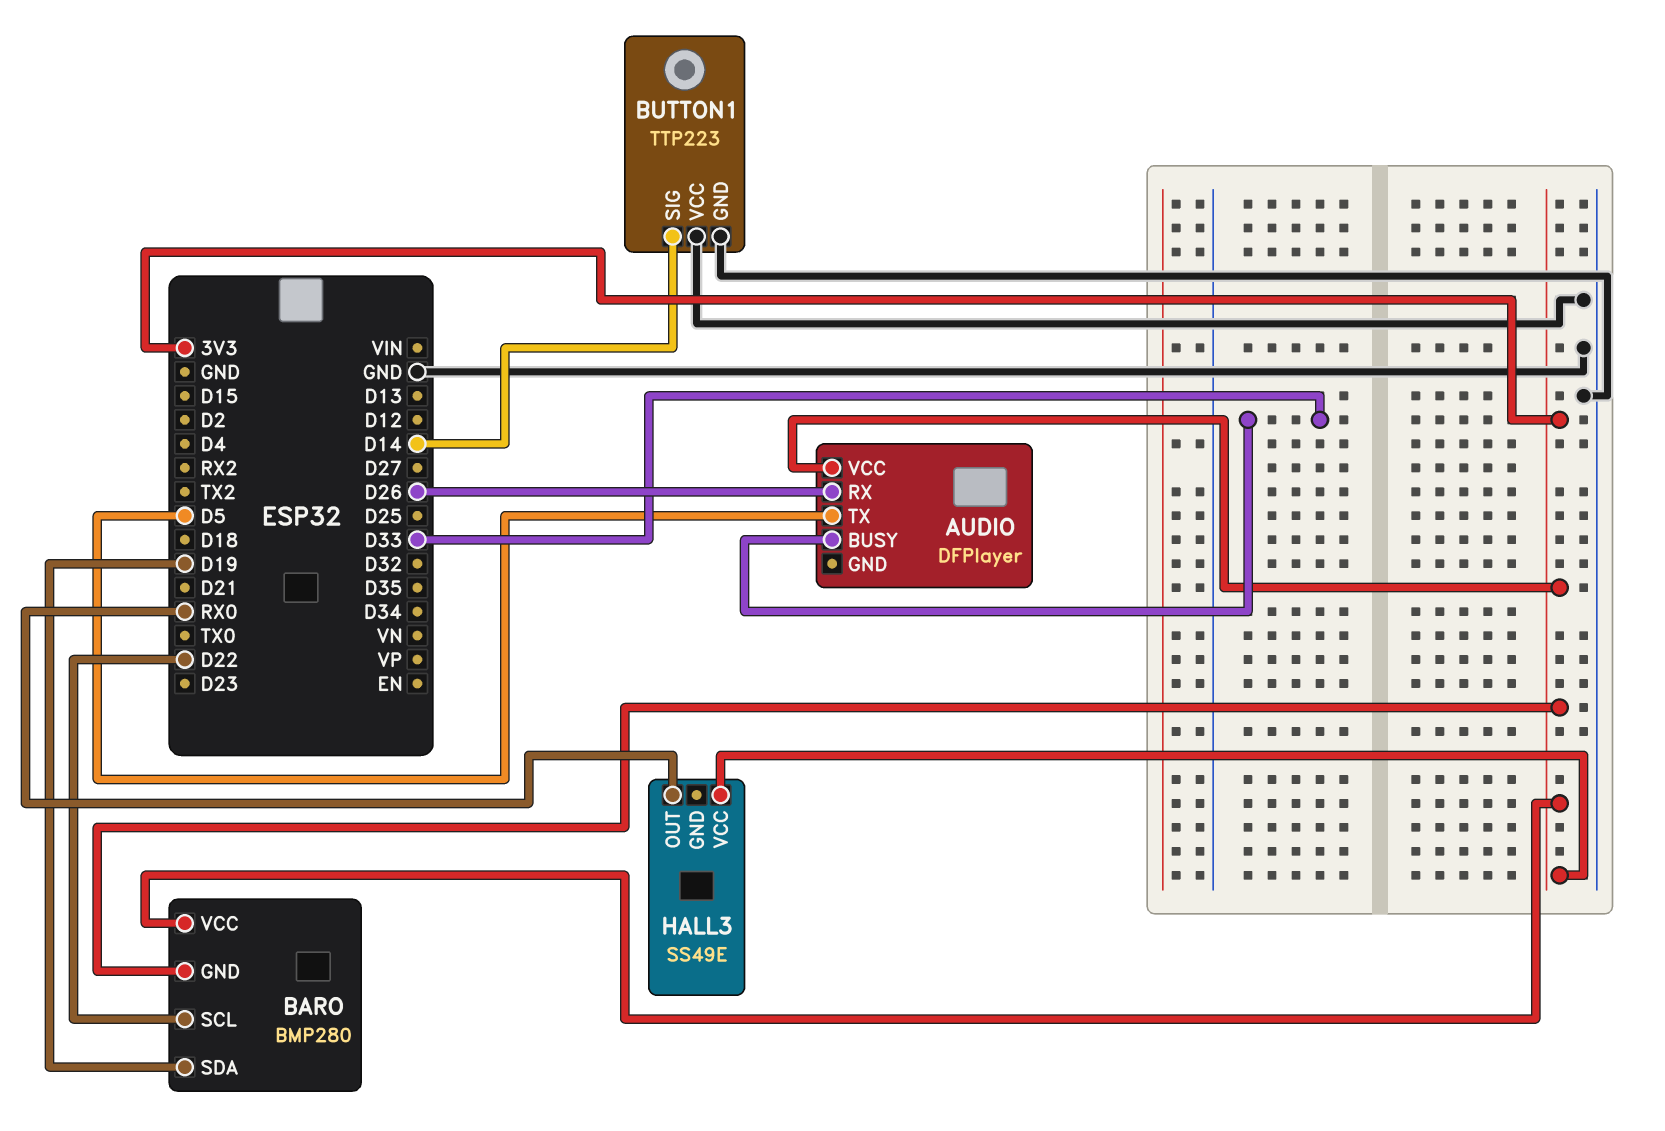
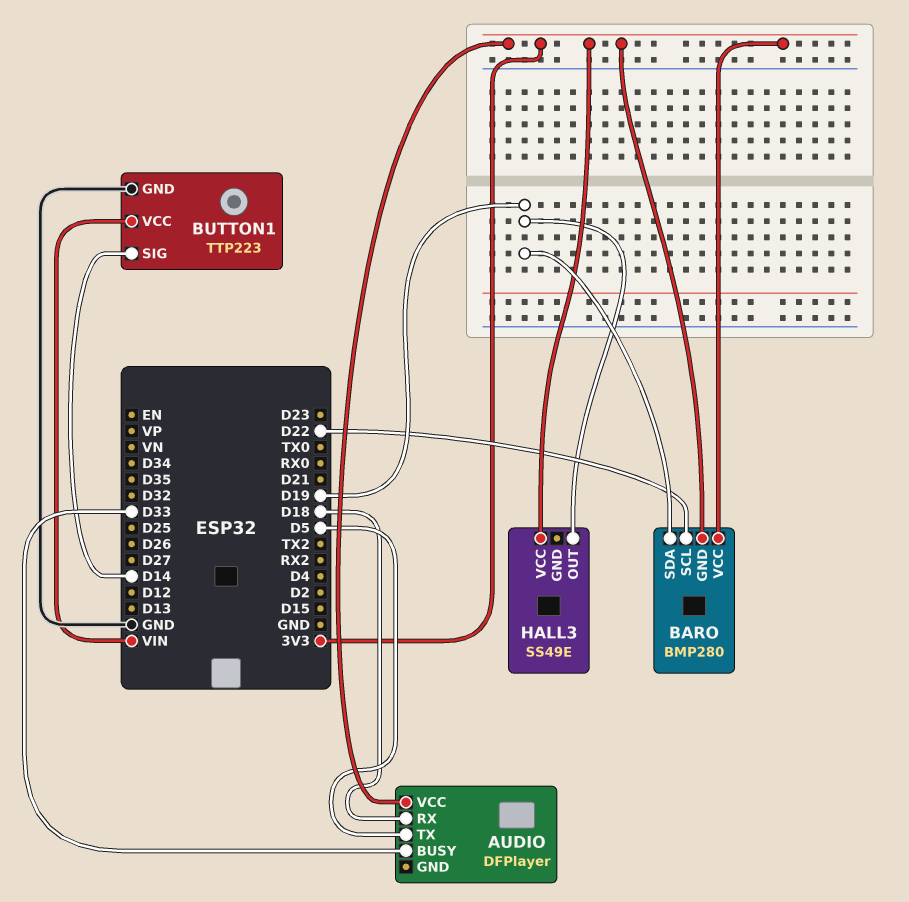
AUDIO pin RX: D26 -> D18
BUTTON1 pin VCC: GND -> VIN
HALL3 pin OUT: RX0 -> D19

